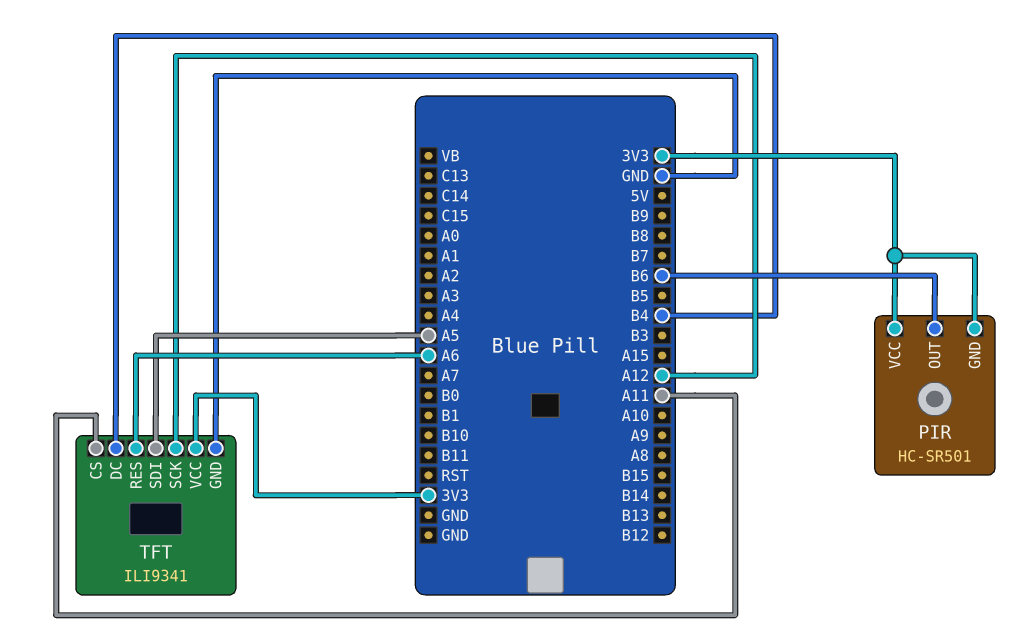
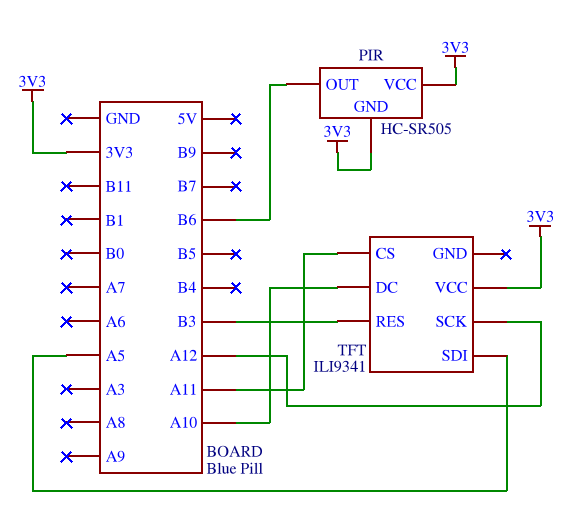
PIR: HC-SR501 -> HC-SR505
TFT pin DC: B4 -> A10
TFT pin GND: GND -> none
TFT pin RES: A6 -> B3

